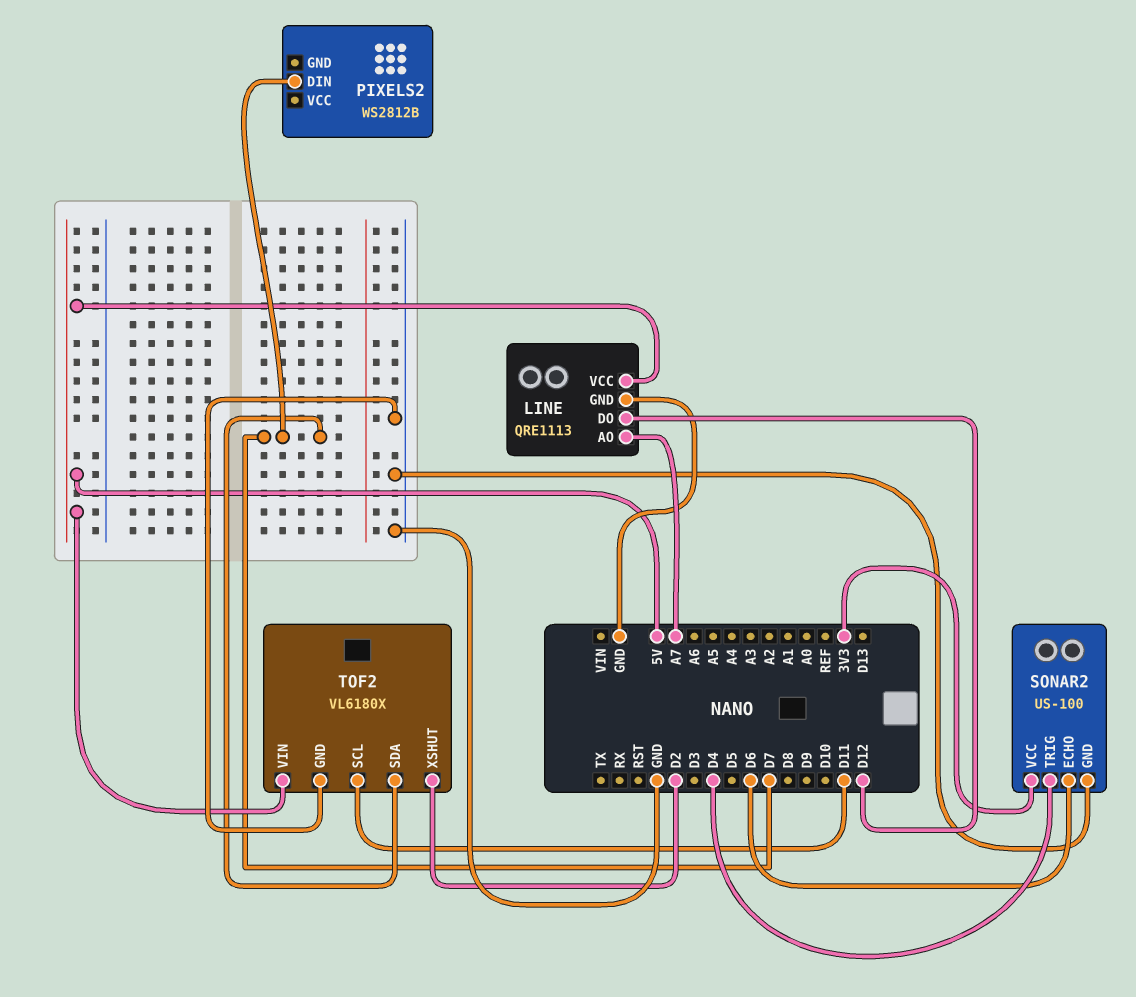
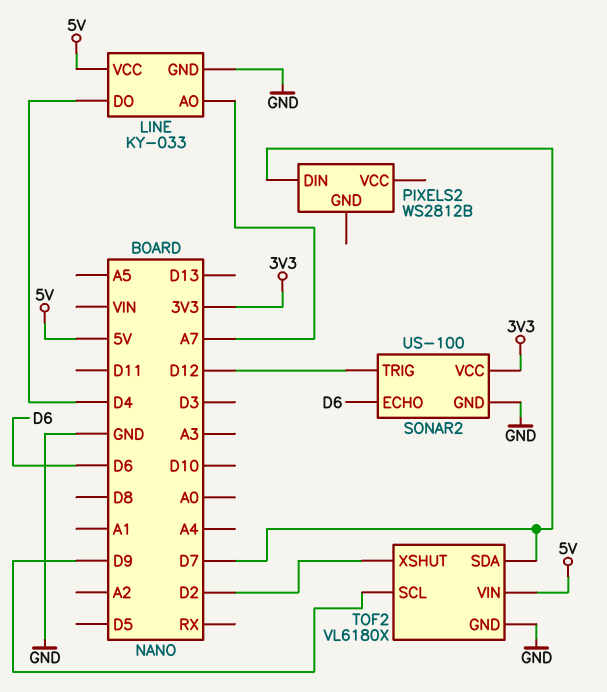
LINE: QRE1113 -> KY-033
LINE pin DO: D12 -> D4
SONAR2 pin TRIG: D4 -> D12
TOF2 pin SCL: D11 -> D9

